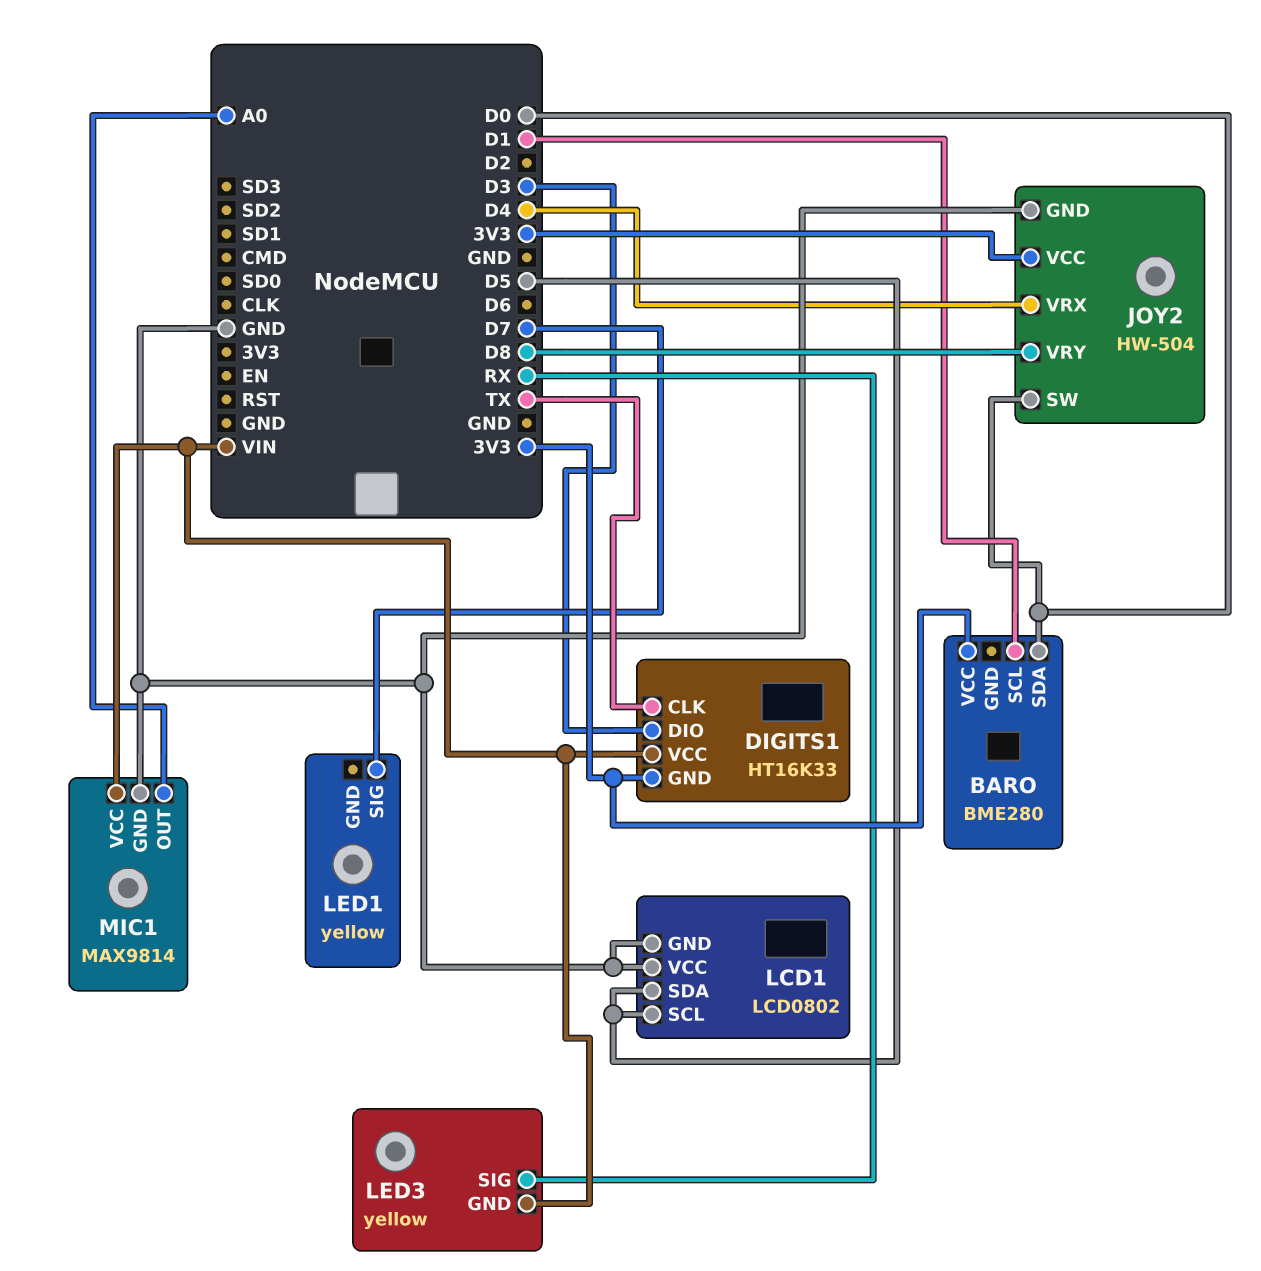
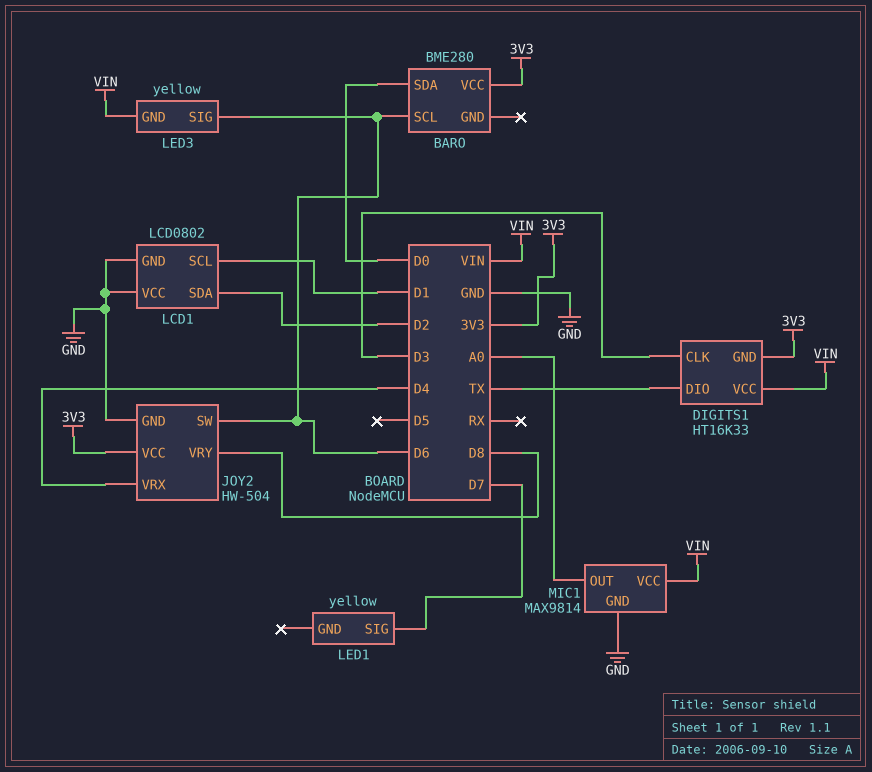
BARO pin SCL: D1 -> D6
DIGITS1 pin CLK: TX -> D3
DIGITS1 pin DIO: D3 -> TX
JOY2 pin SW: D0 -> D6
LCD1 pin SCL: D5 -> D1
LCD1 pin SDA: D5 -> D2
LED3 pin SIG: RX -> D6

